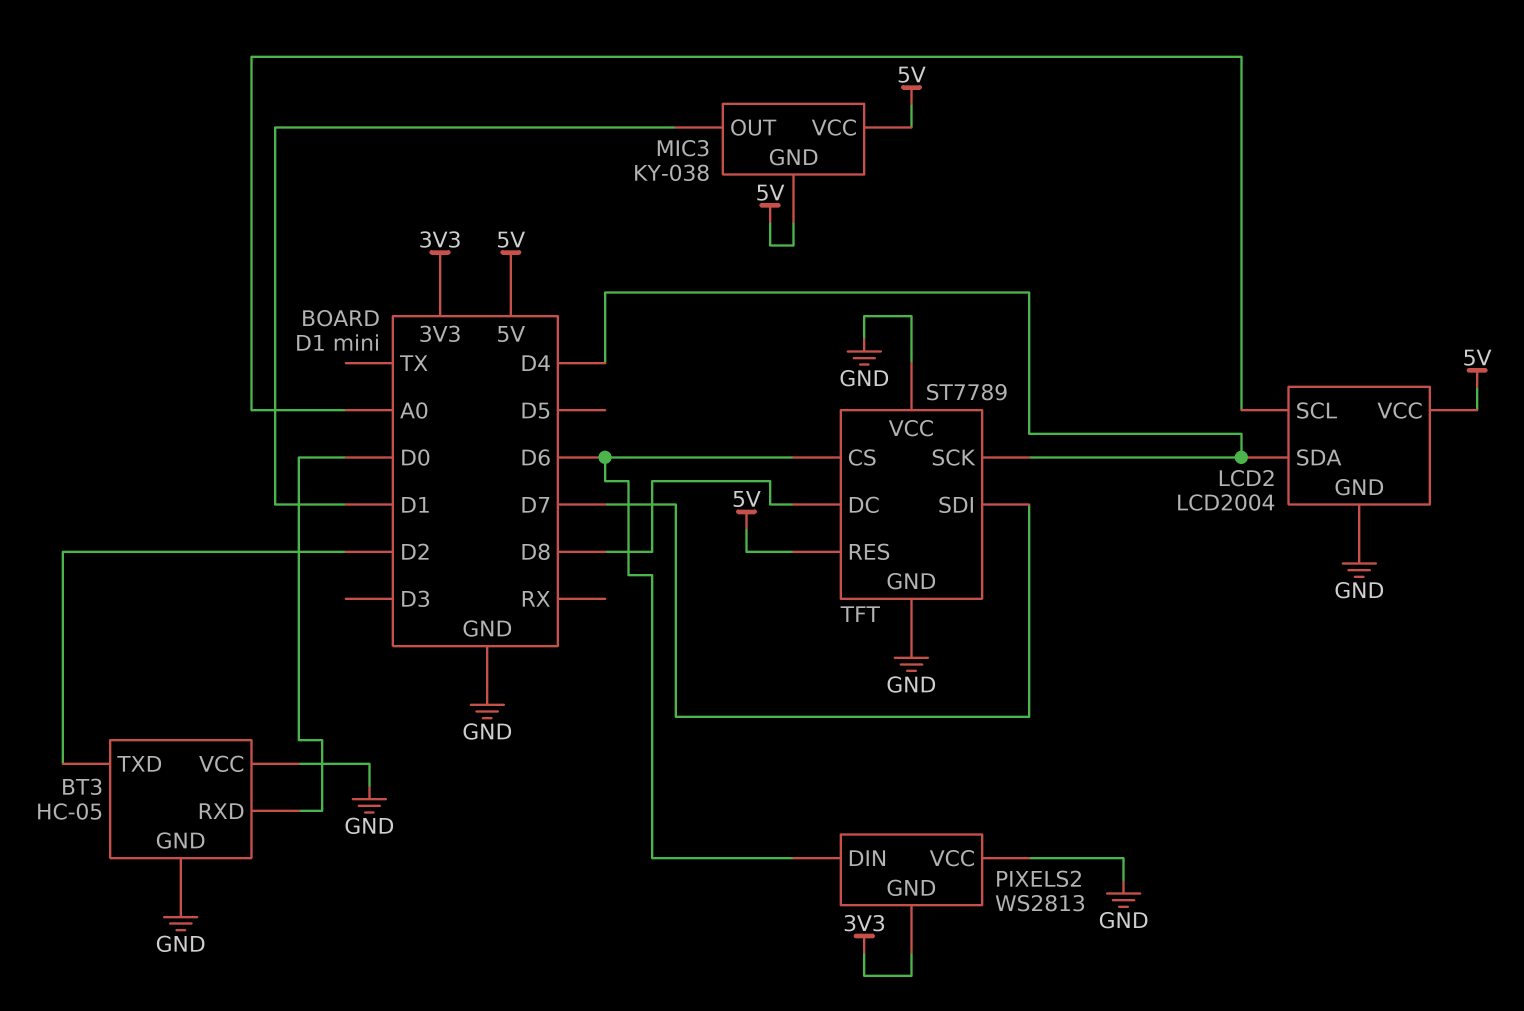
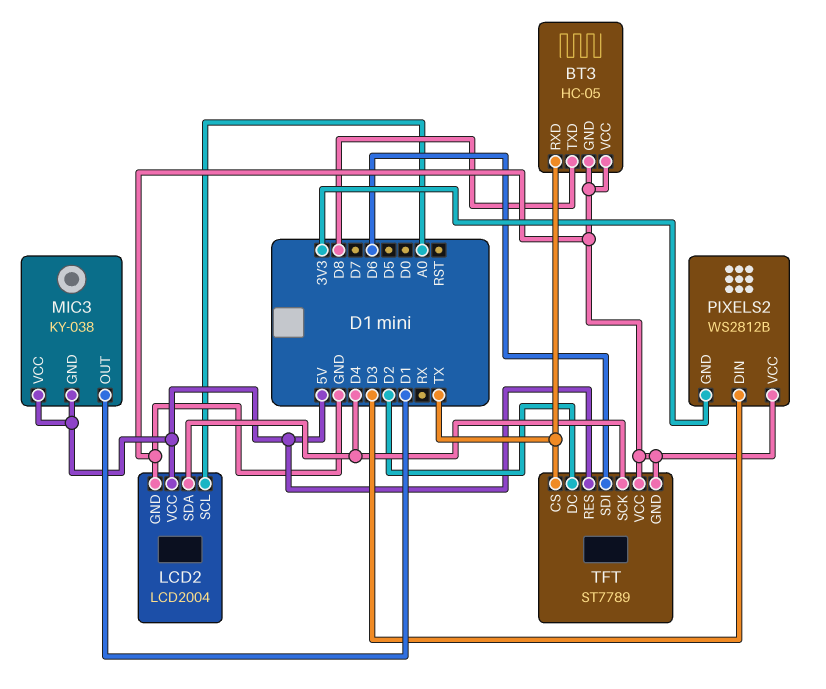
BT3 pin RXD: D0 -> TX
BT3 pin TXD: D2 -> D8
PIXELS2: WS2813 -> WS2812B
PIXELS2 pin DIN: D6 -> D3
TFT pin CS: D6 -> TX
TFT pin DC: D8 -> D2
TFT pin SDI: D7 -> D6

